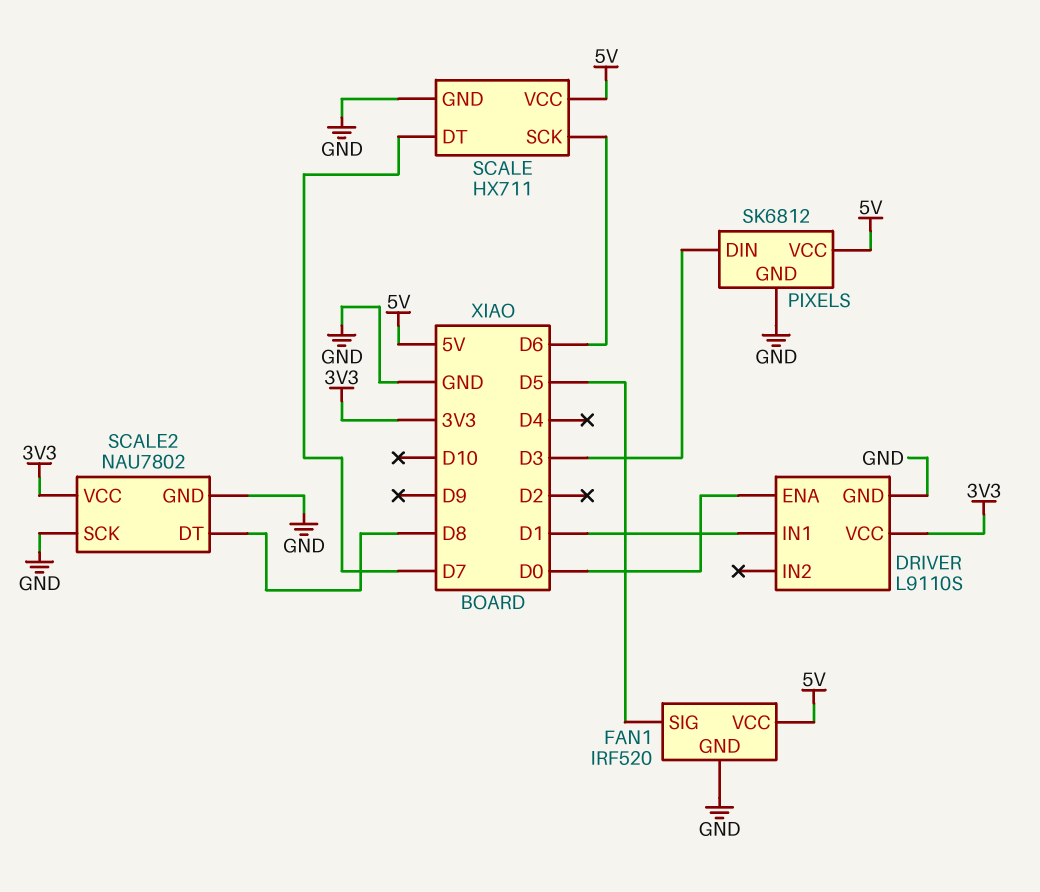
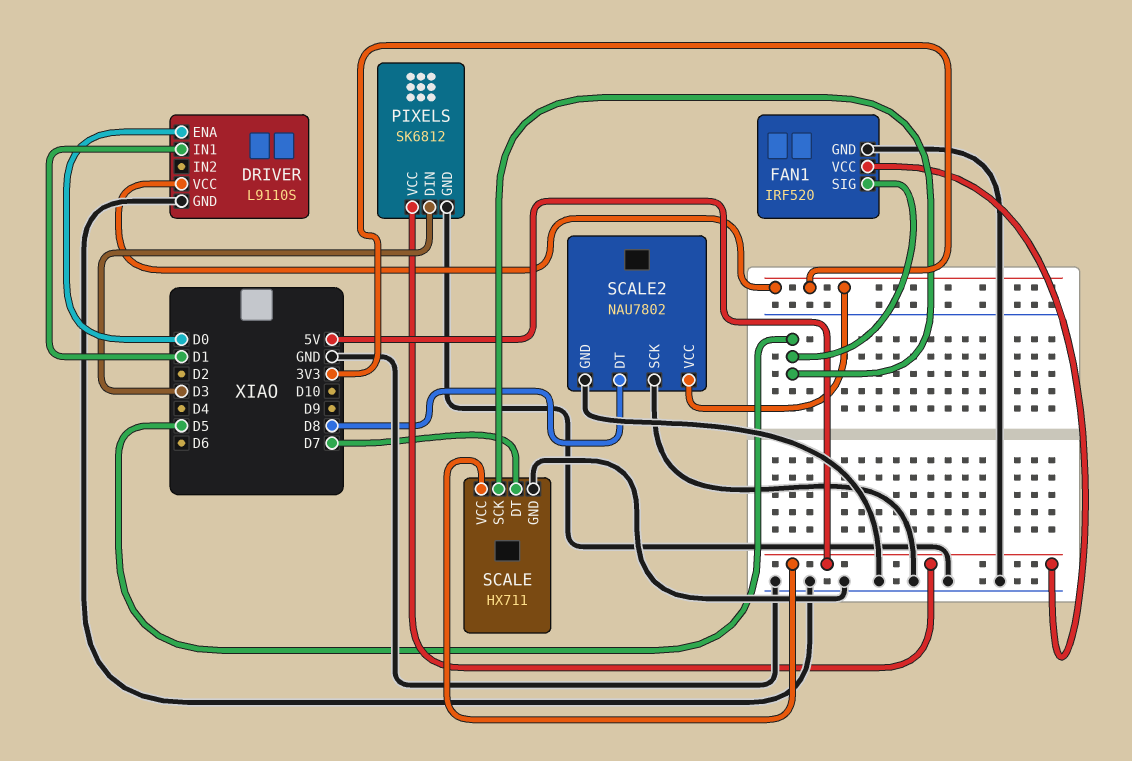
SCALE pin SCK: D6 -> D5

